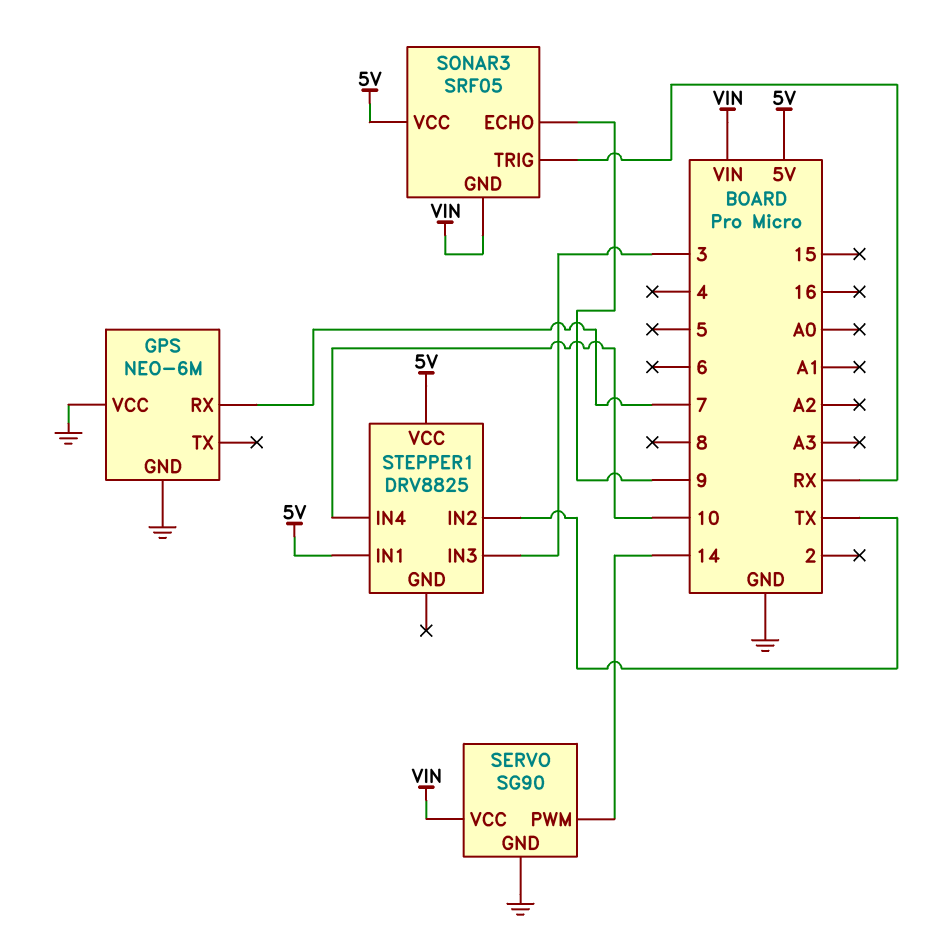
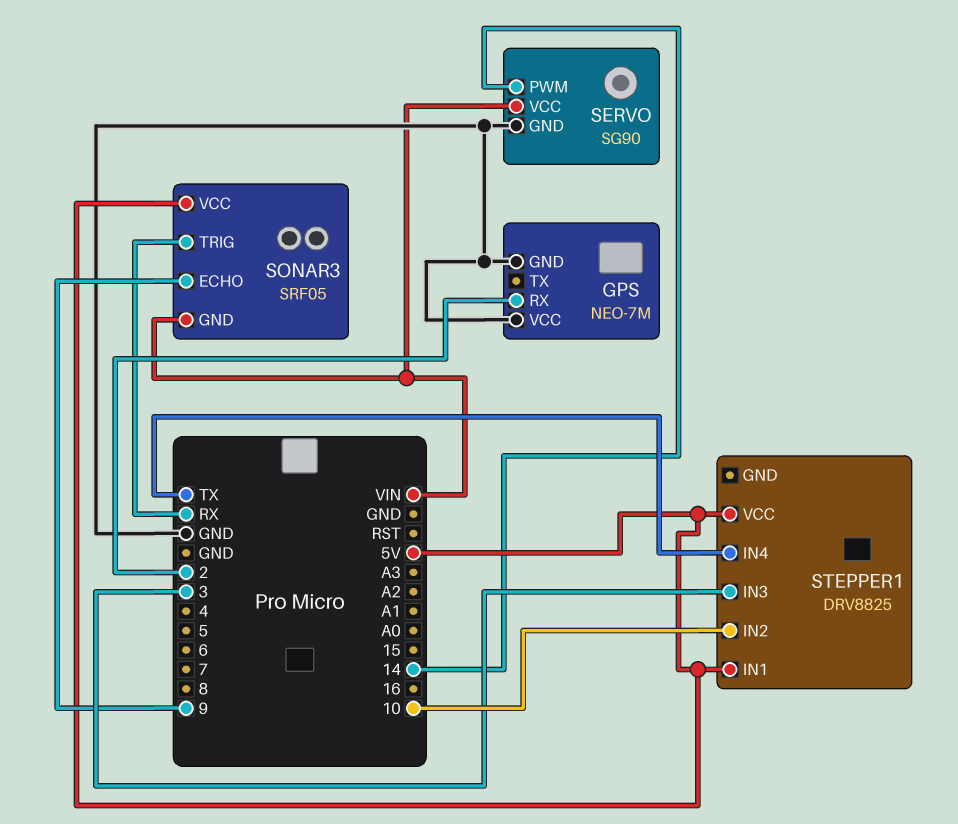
GPS: NEO-6M -> NEO-7M
GPS pin RX: 7 -> 2
STEPPER1 pin IN2: TX -> 10
STEPPER1 pin IN4: 10 -> TX

